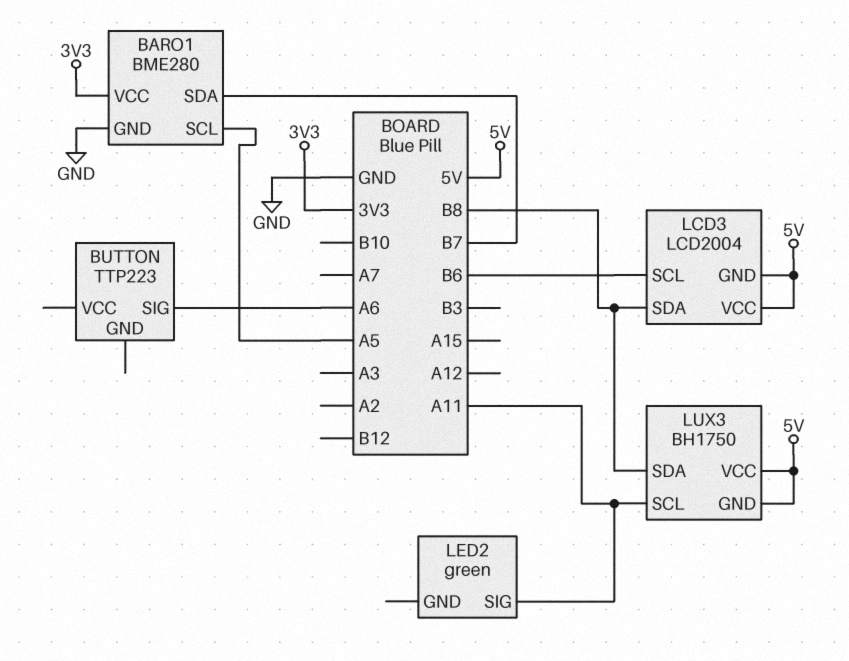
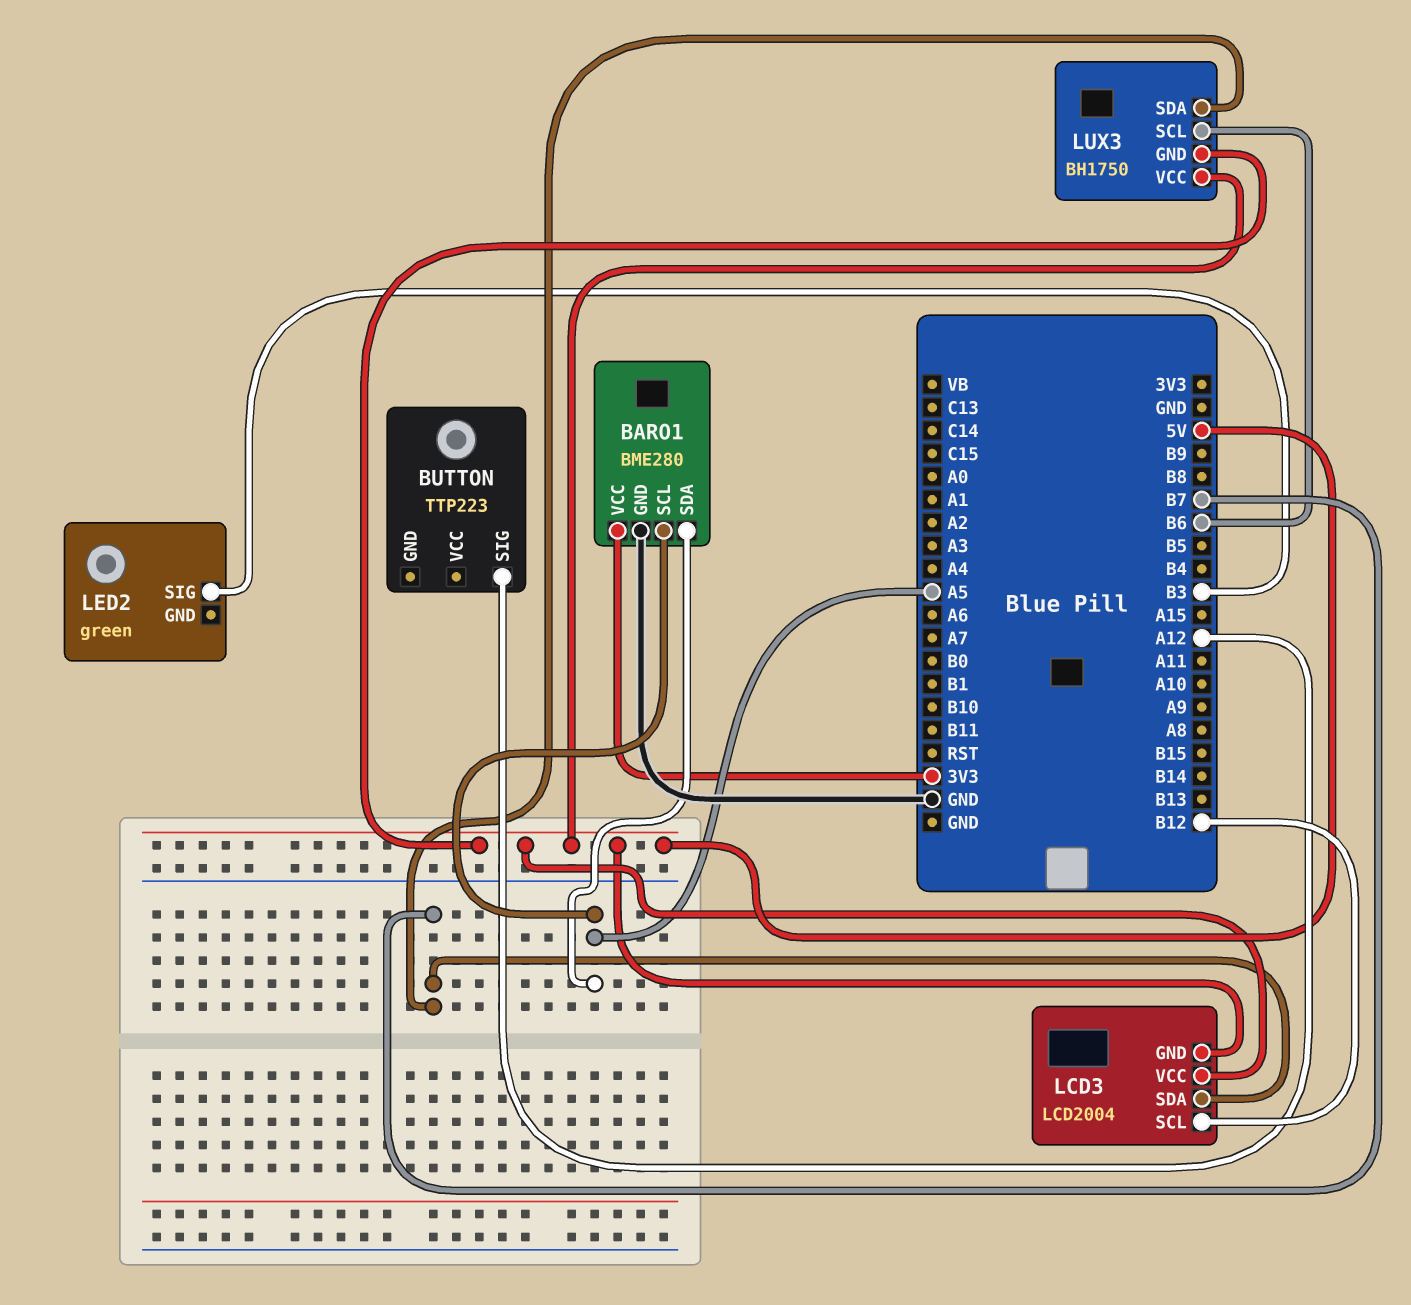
BARO1 pin SDA: B7 -> A5
BUTTON pin SIG: A6 -> A12
LCD3 pin SCL: B6 -> B12
LCD3 pin SDA: B8 -> B7
LED2 pin SIG: A11 -> B3
LUX3 pin SCL: A11 -> B6
LUX3 pin SDA: B8 -> B7

